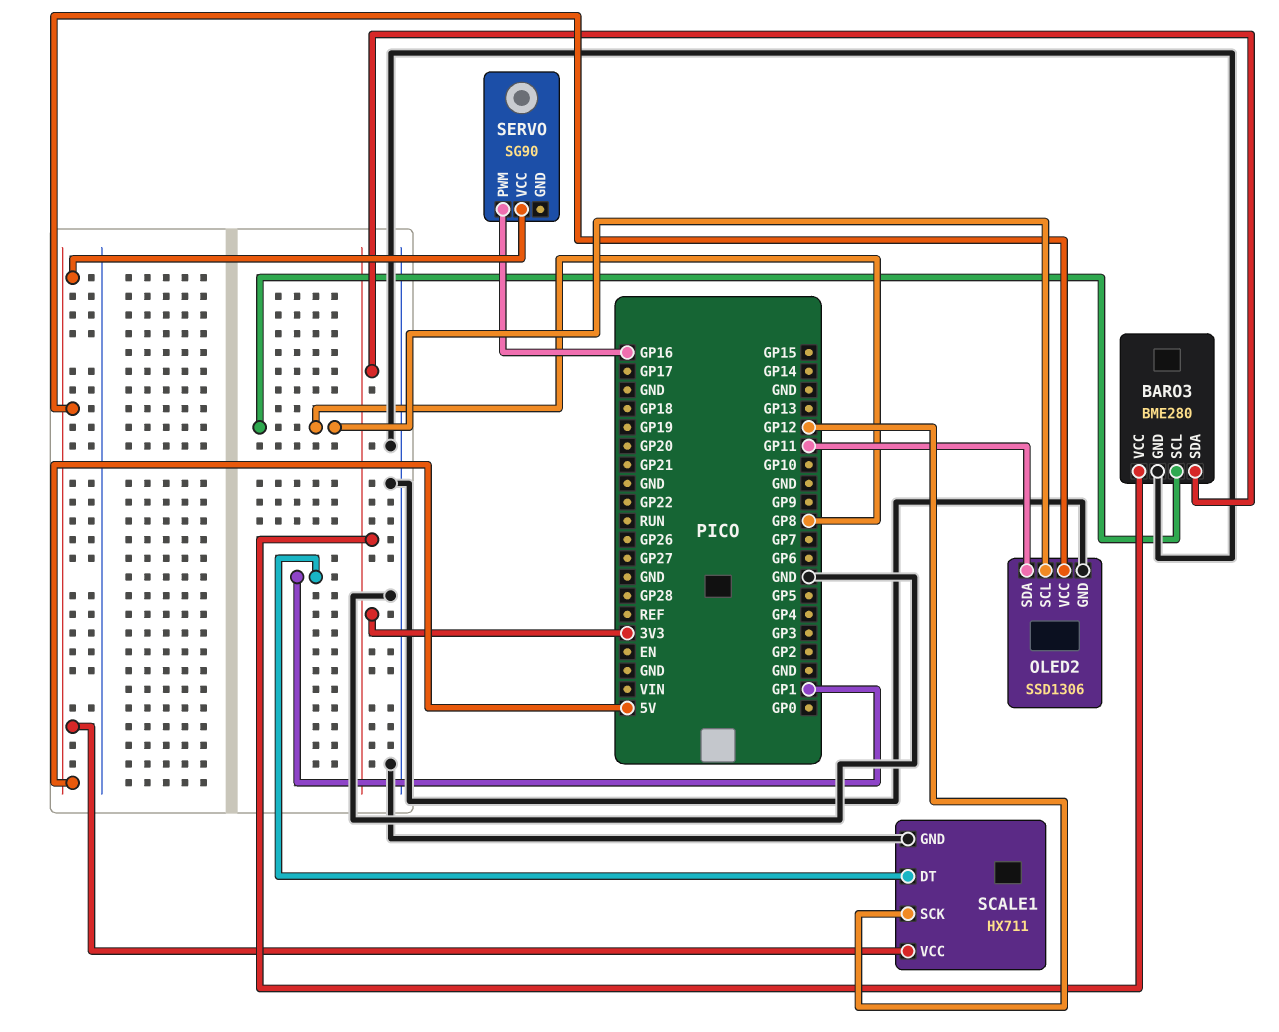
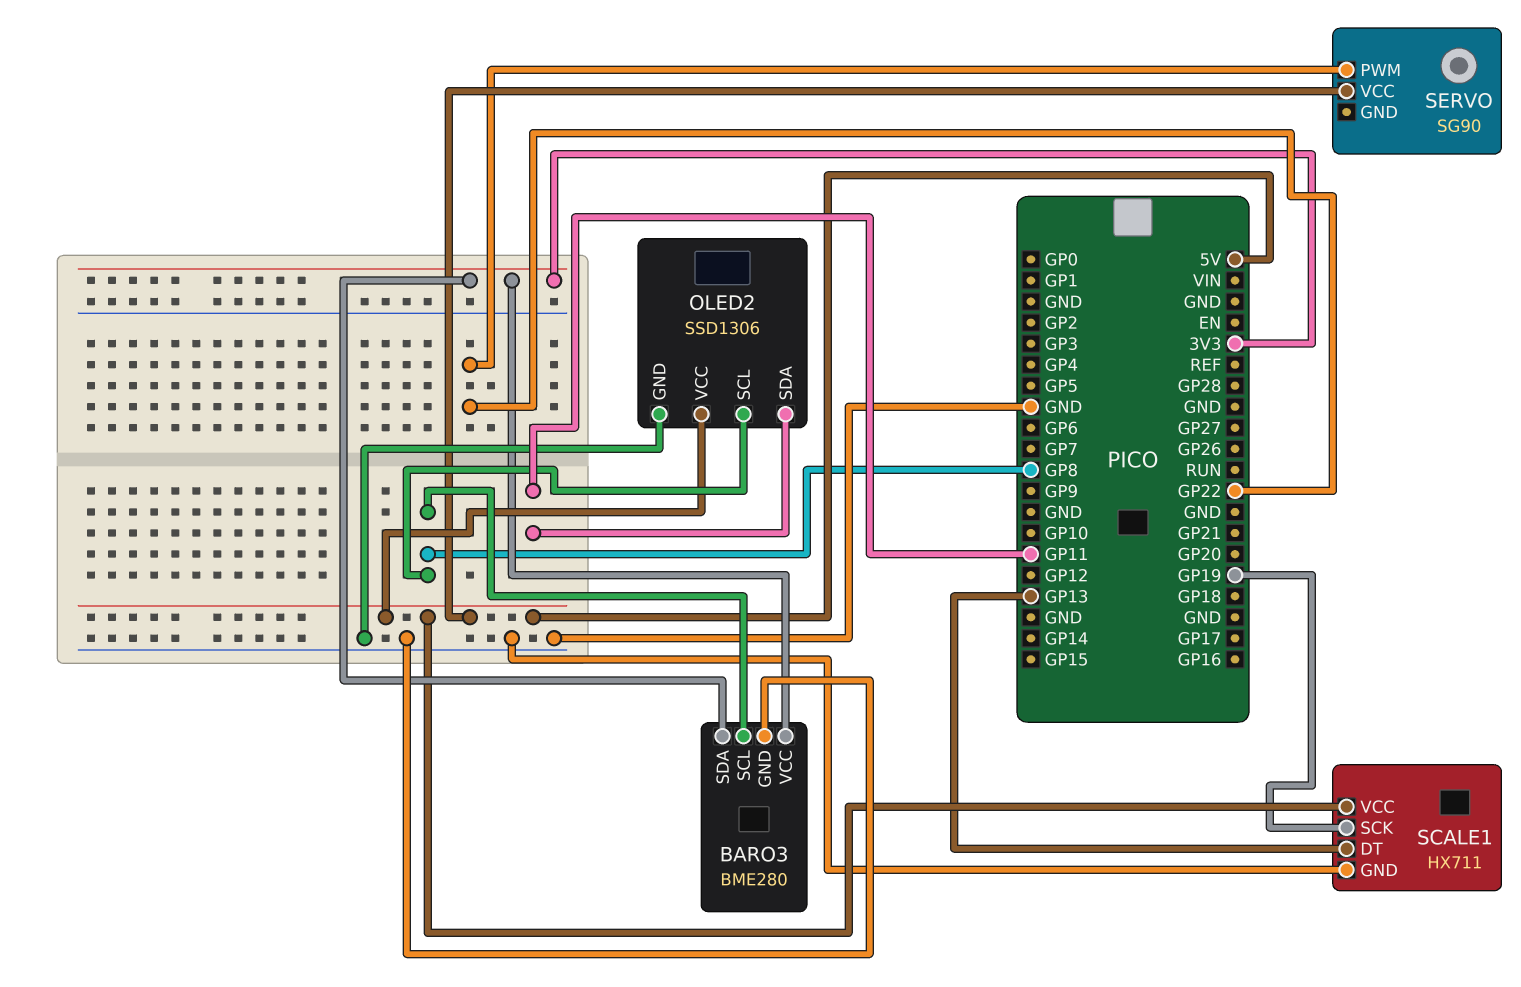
SCALE1 pin DT: GP1 -> GP13
SCALE1 pin SCK: GP12 -> GP19
SERVO pin PWM: GP16 -> GP22

